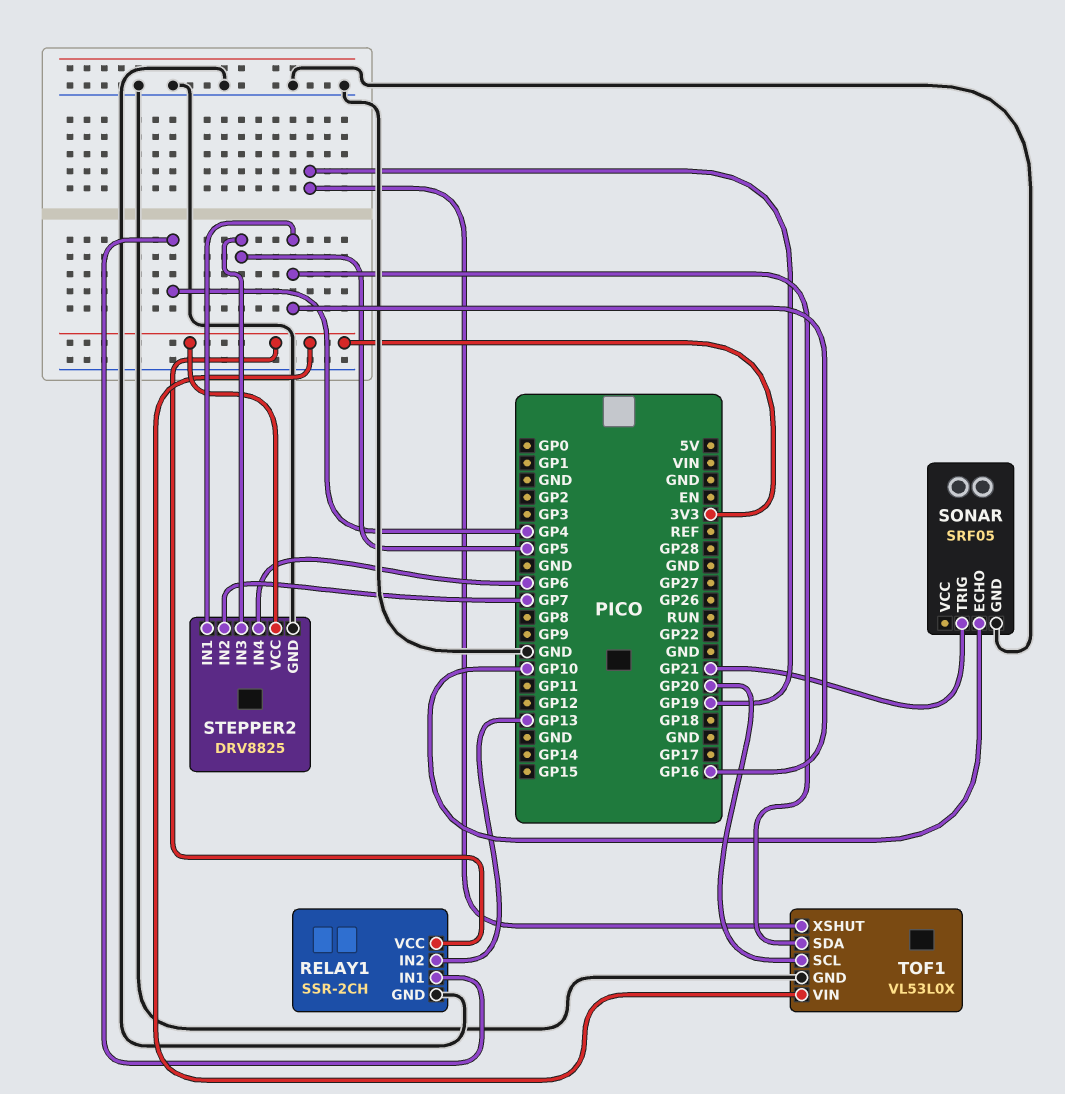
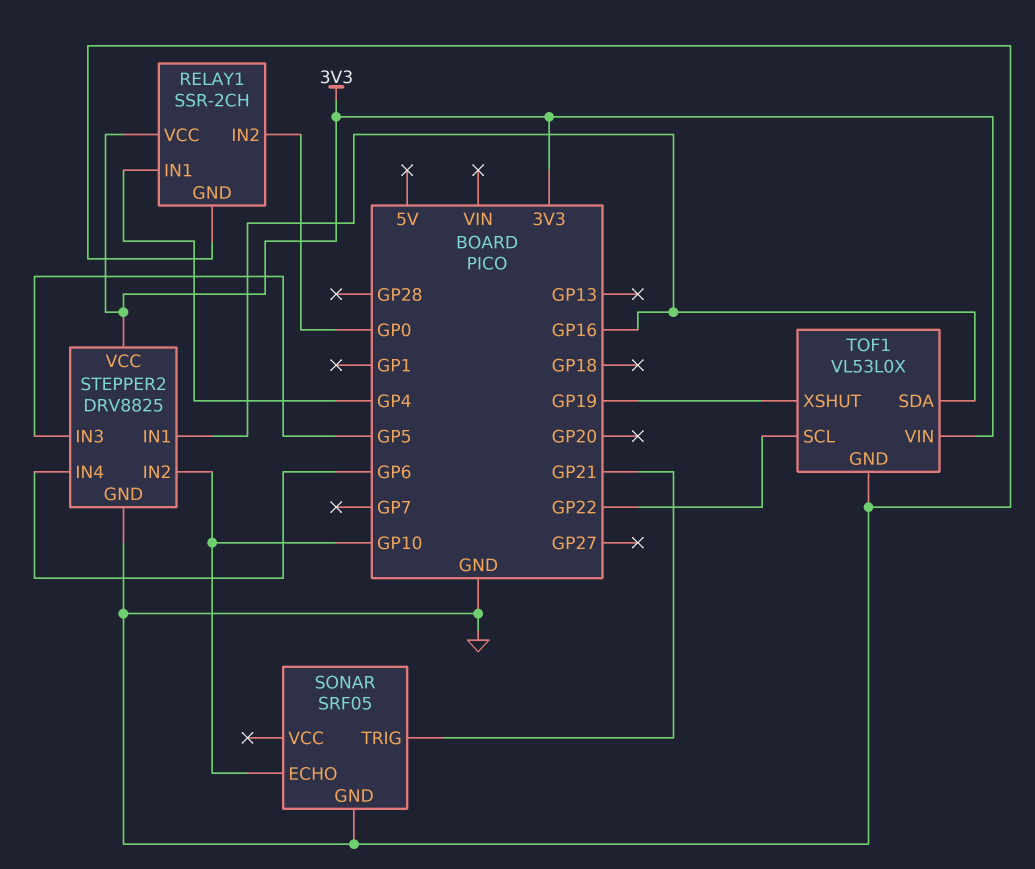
RELAY1 pin IN2: GP13 -> GP0
STEPPER2 pin IN2: GP7 -> GP10
TOF1 pin SCL: GP20 -> GP22

